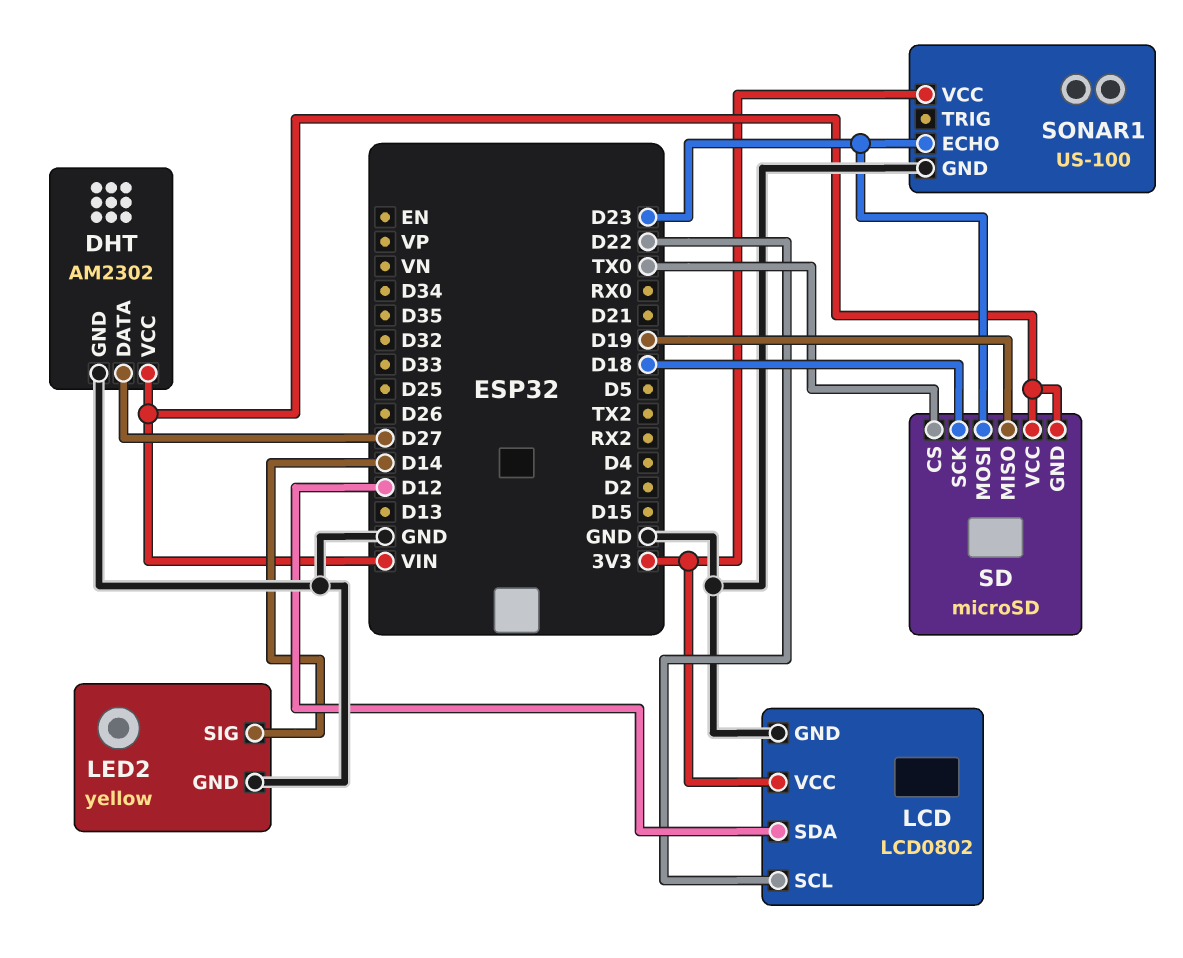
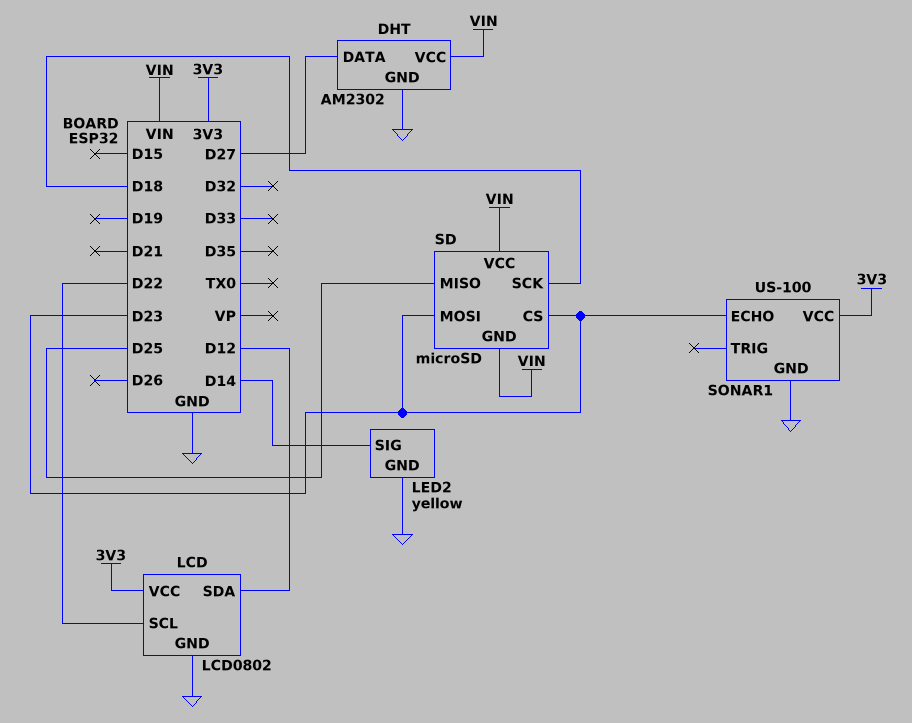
SD pin CS: TX0 -> D23
SD pin MISO: D19 -> D25

